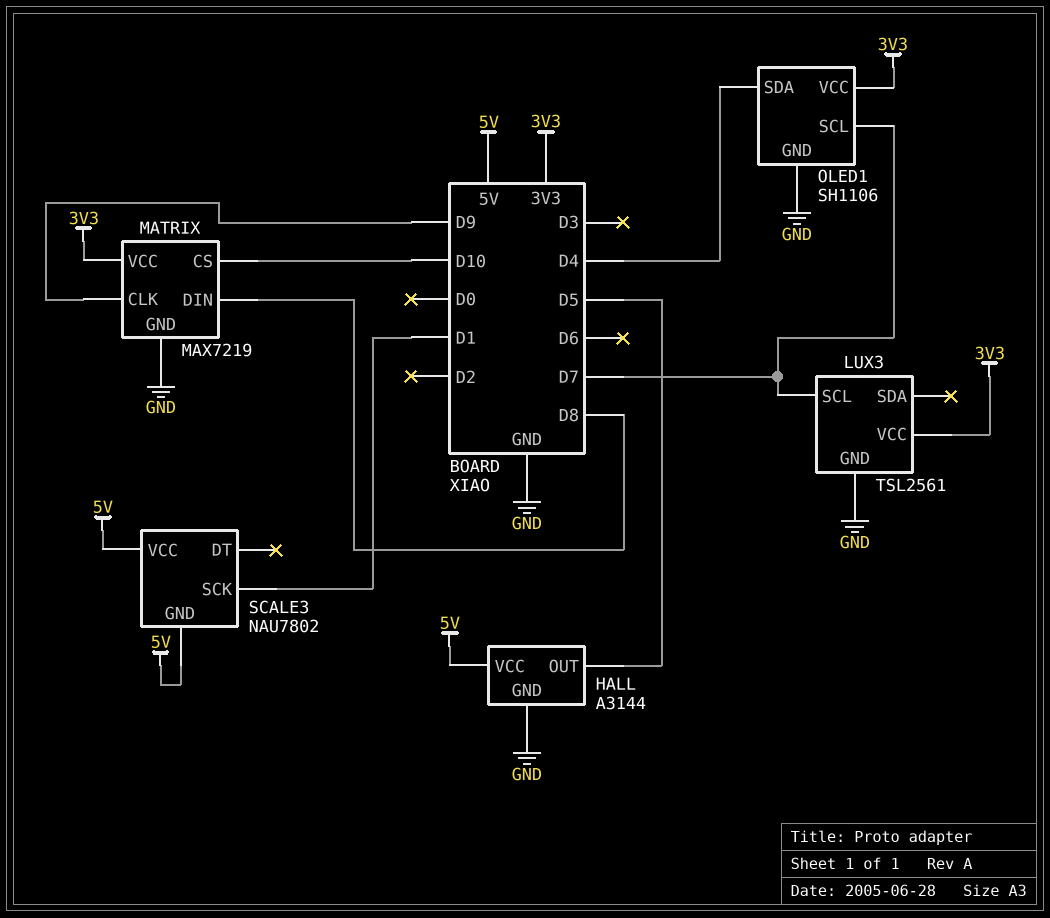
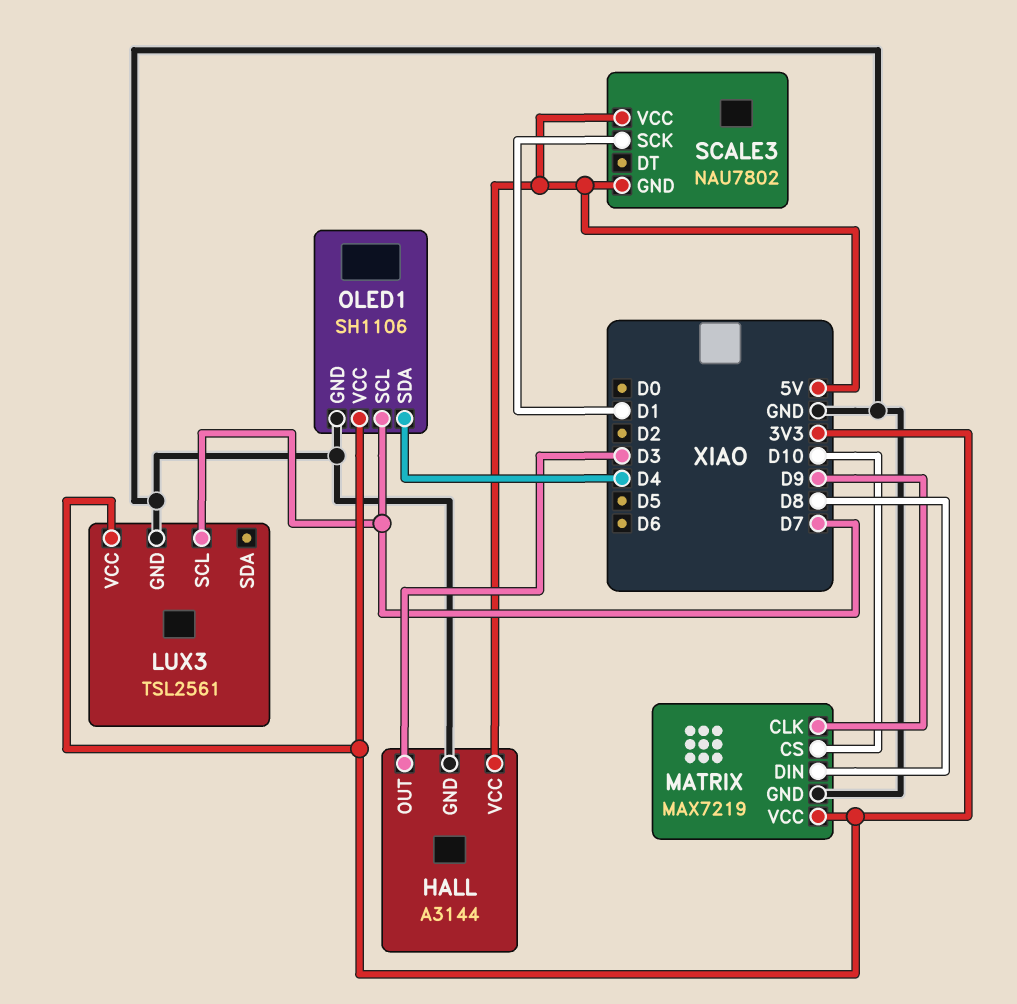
HALL pin OUT: D5 -> D3

